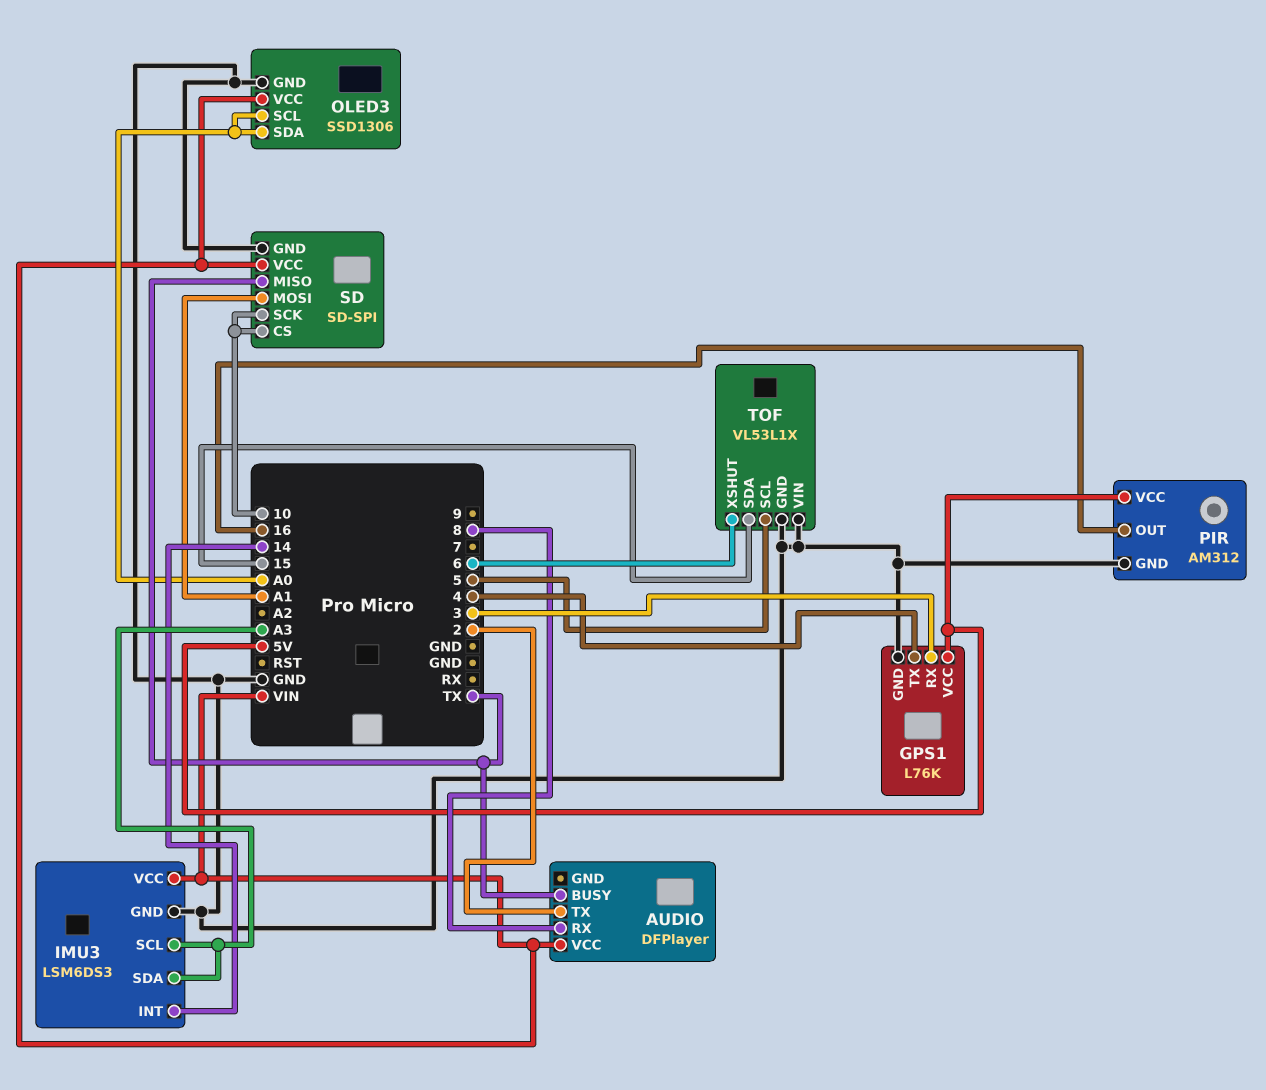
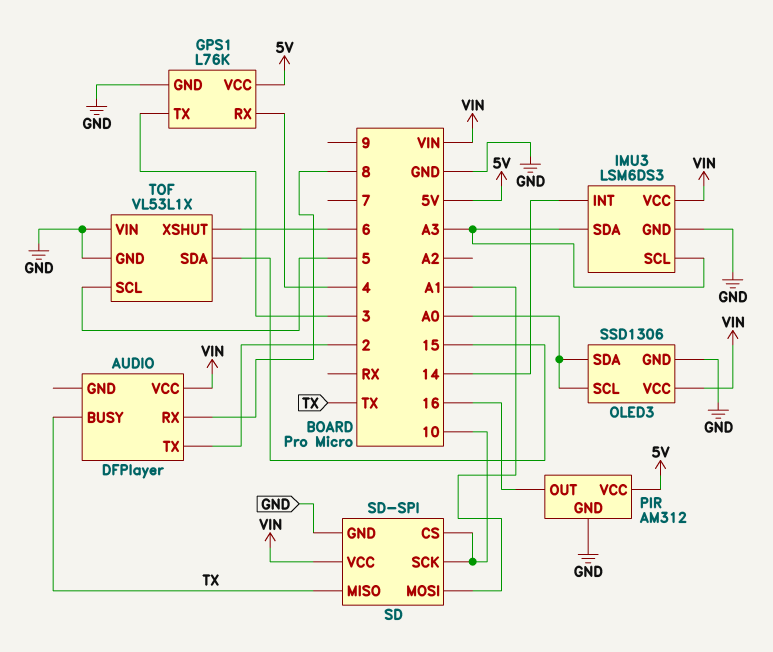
GPS1 pin RX: 3 -> 4
GPS1 pin TX: 4 -> 3

